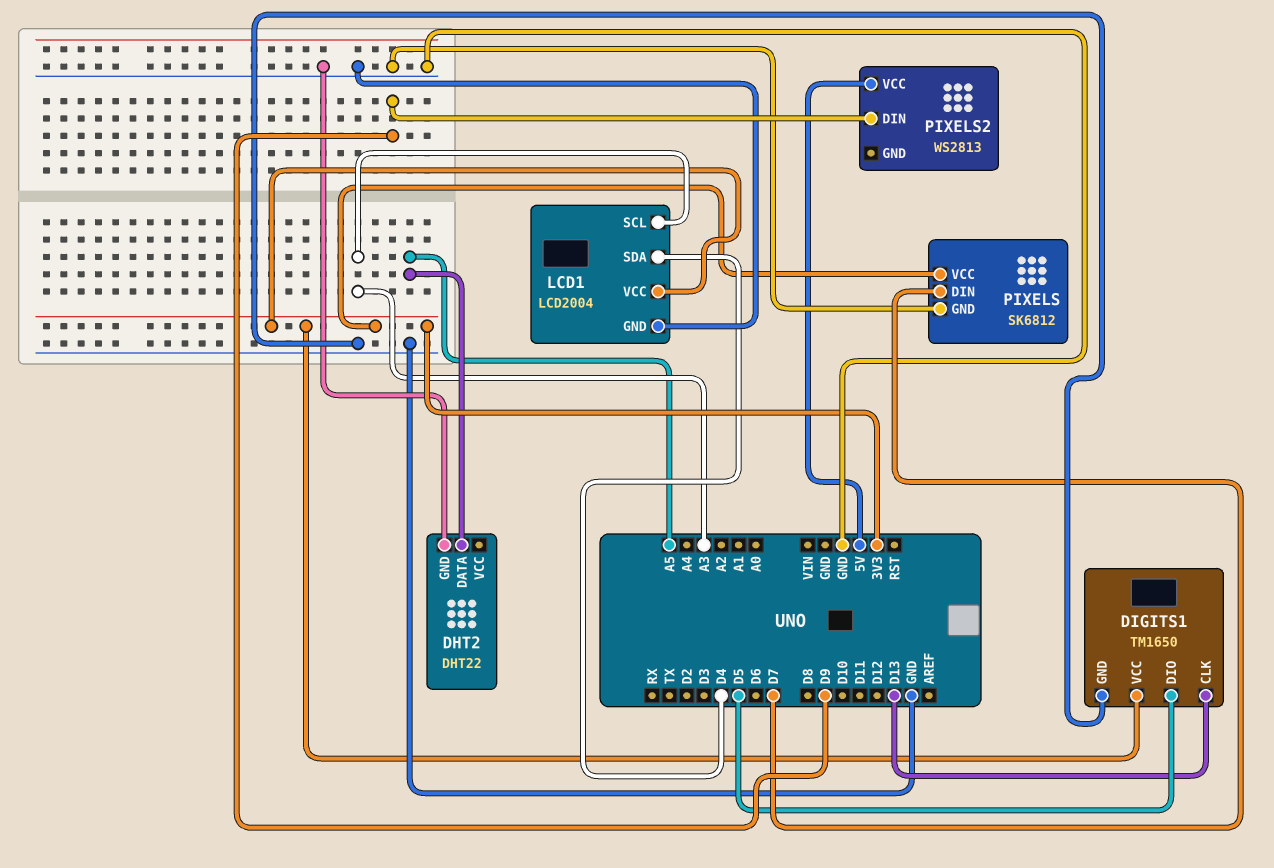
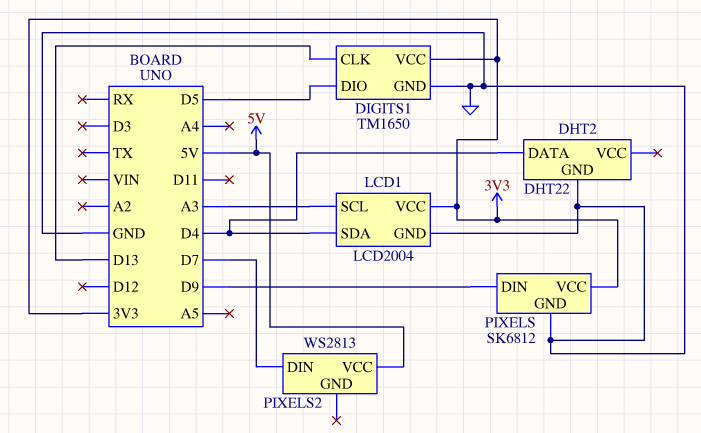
DHT2 pin DATA: A5 -> D4
PIXELS pin DIN: D7 -> D9
PIXELS2 pin DIN: D9 -> D7

